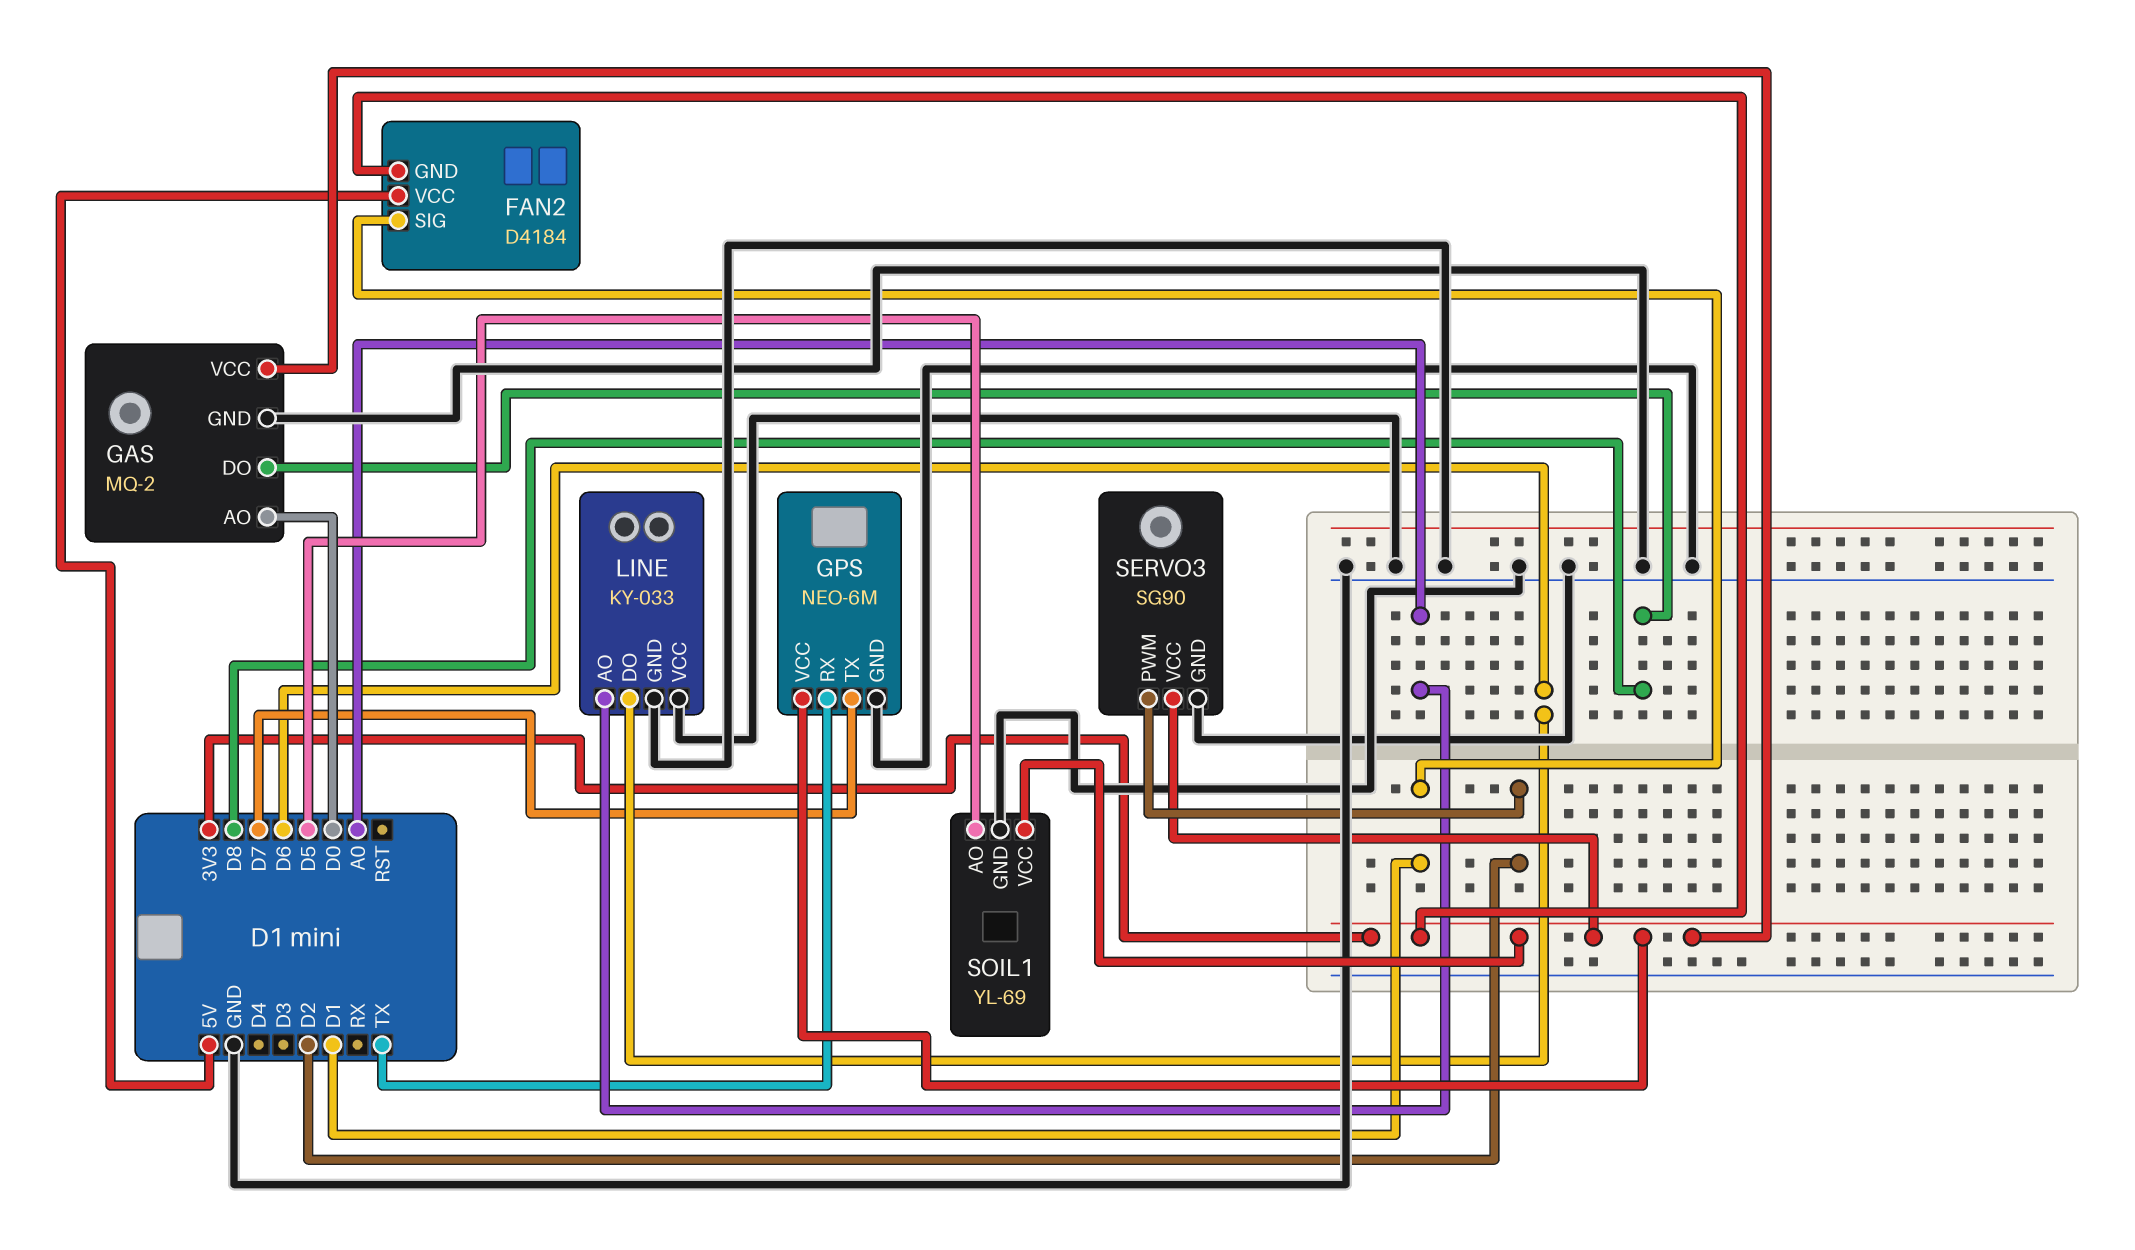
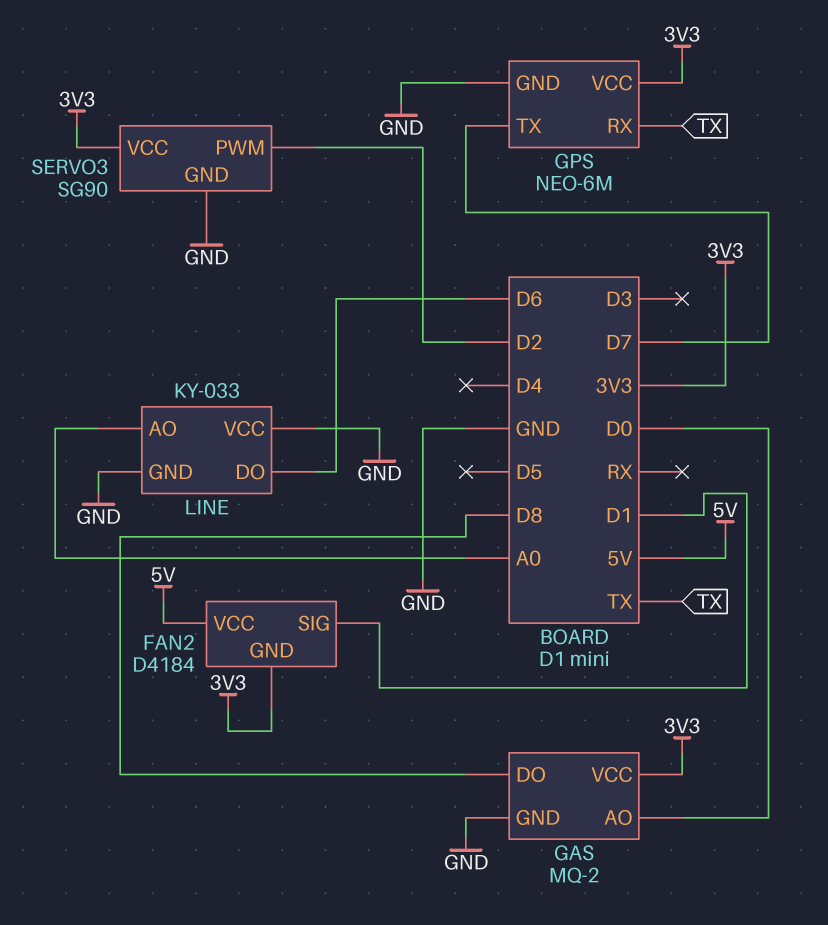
SOIL1: YL-69 -> none
SOIL1 pin AO: D5 -> none
SOIL1 pin GND: GND -> none
SOIL1 pin VCC: 3V3 -> none

